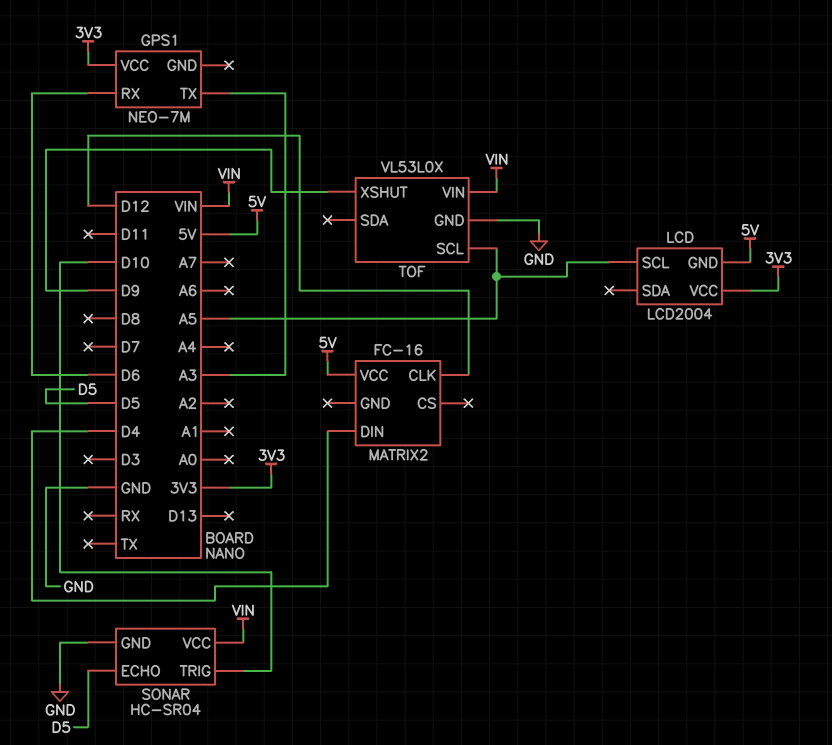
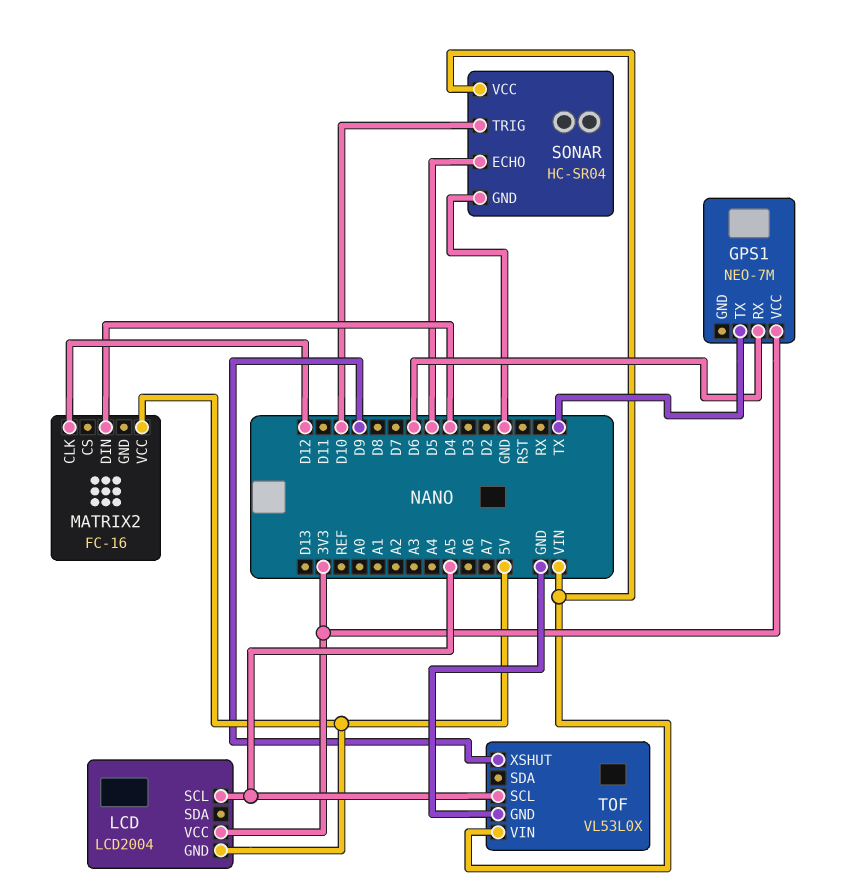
GPS1 pin TX: A3 -> TX

